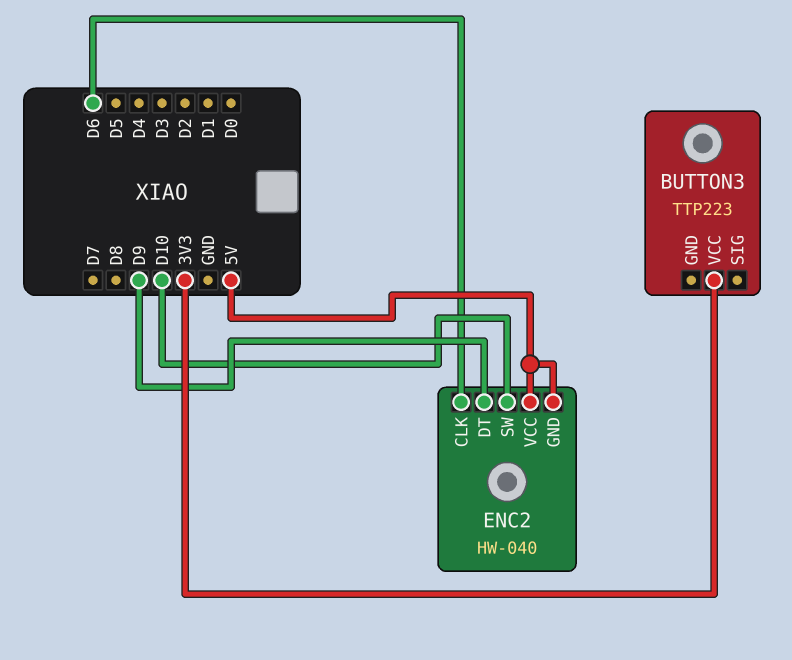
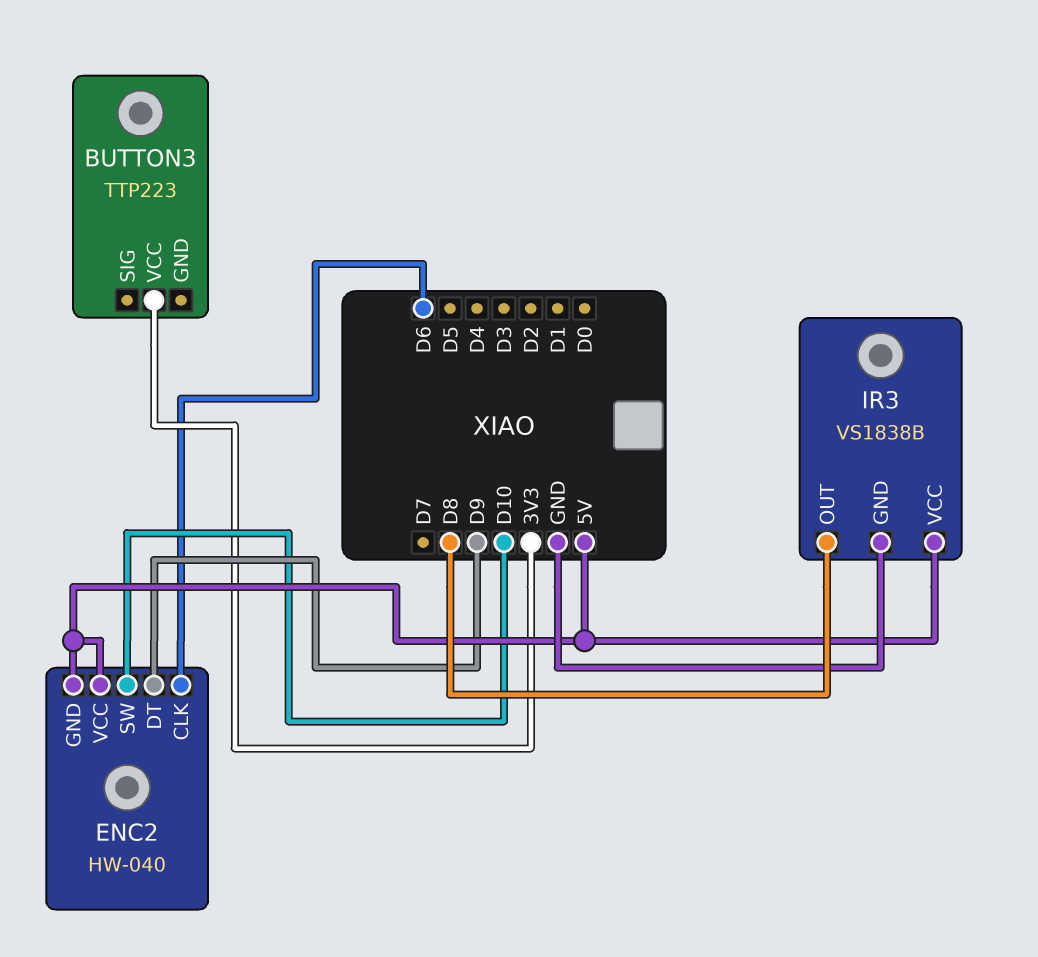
IR3: none -> VS1838B
IR3 pin GND: none -> GND
IR3 pin OUT: none -> D8
IR3 pin VCC: none -> 5V

